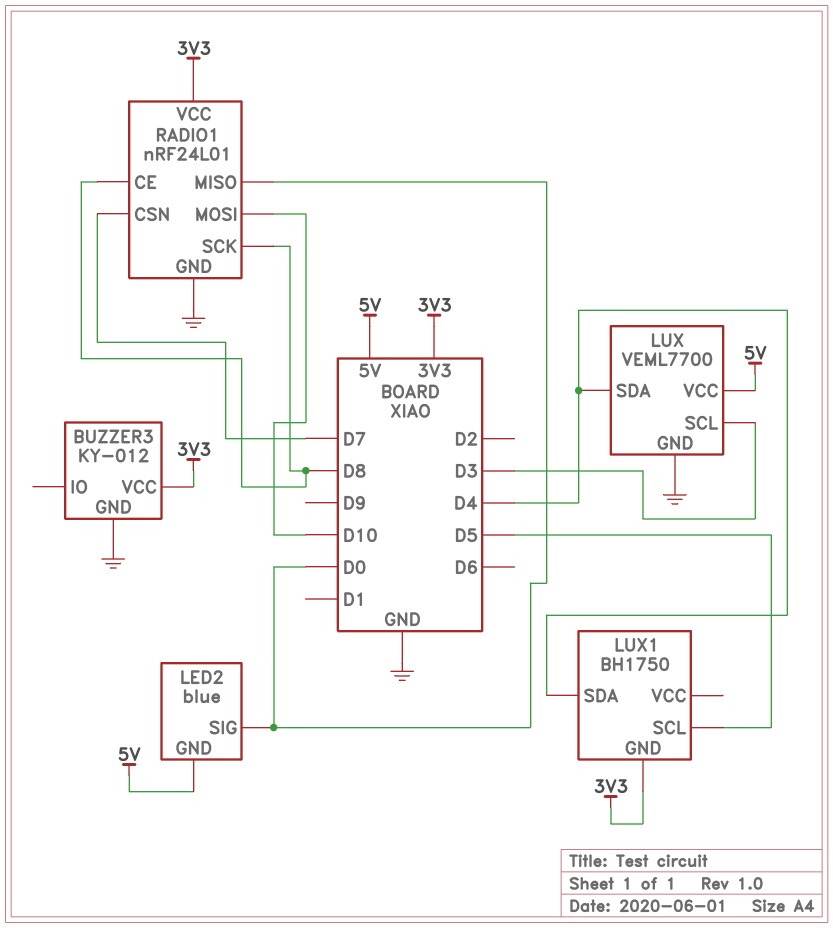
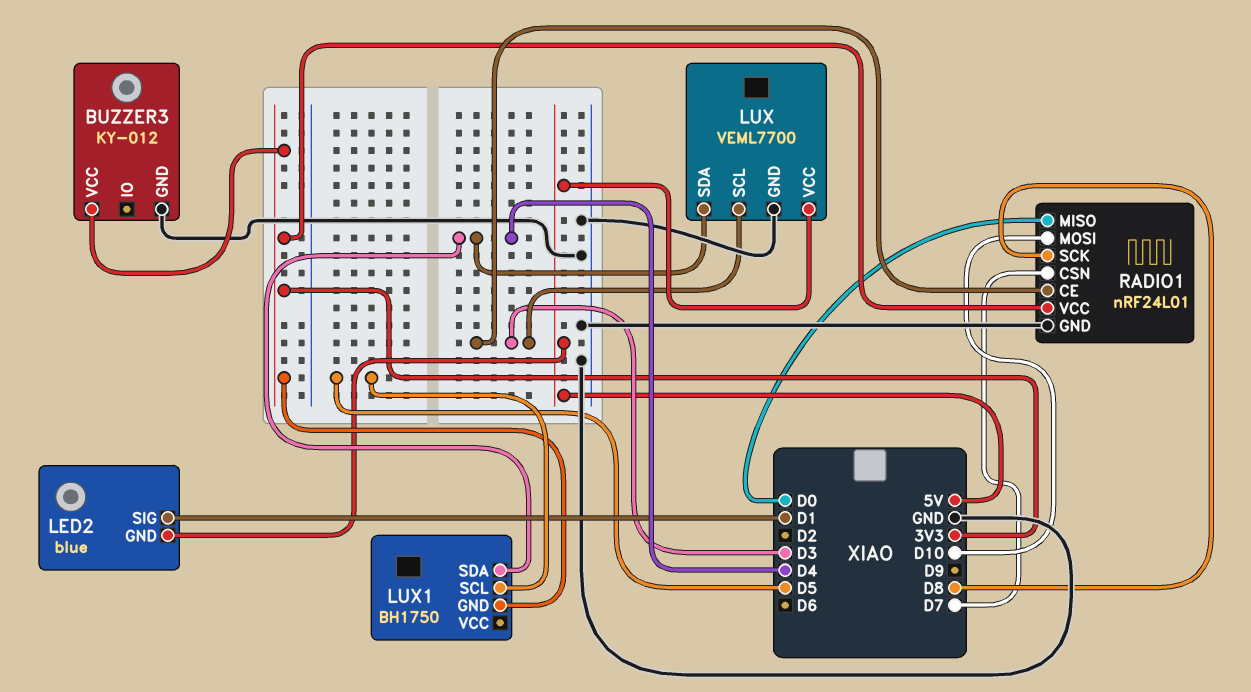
LED2 pin SIG: D0 -> D1
RADIO1 pin CE: D8 -> D3

